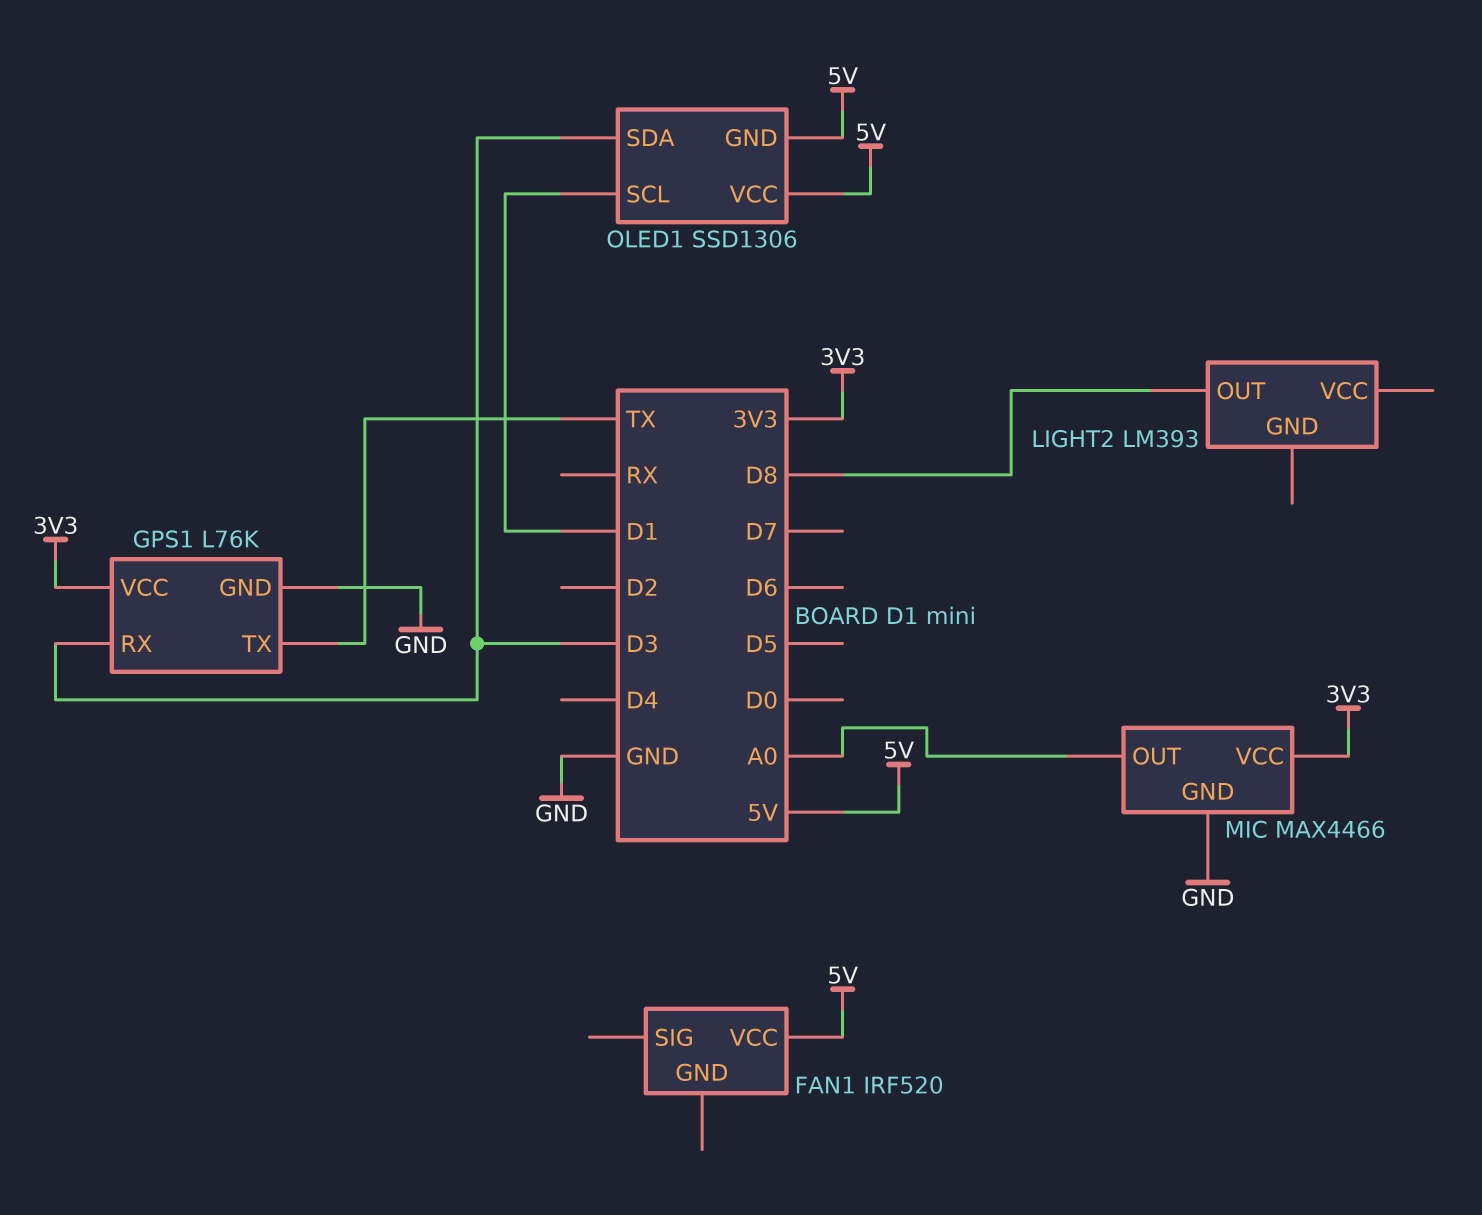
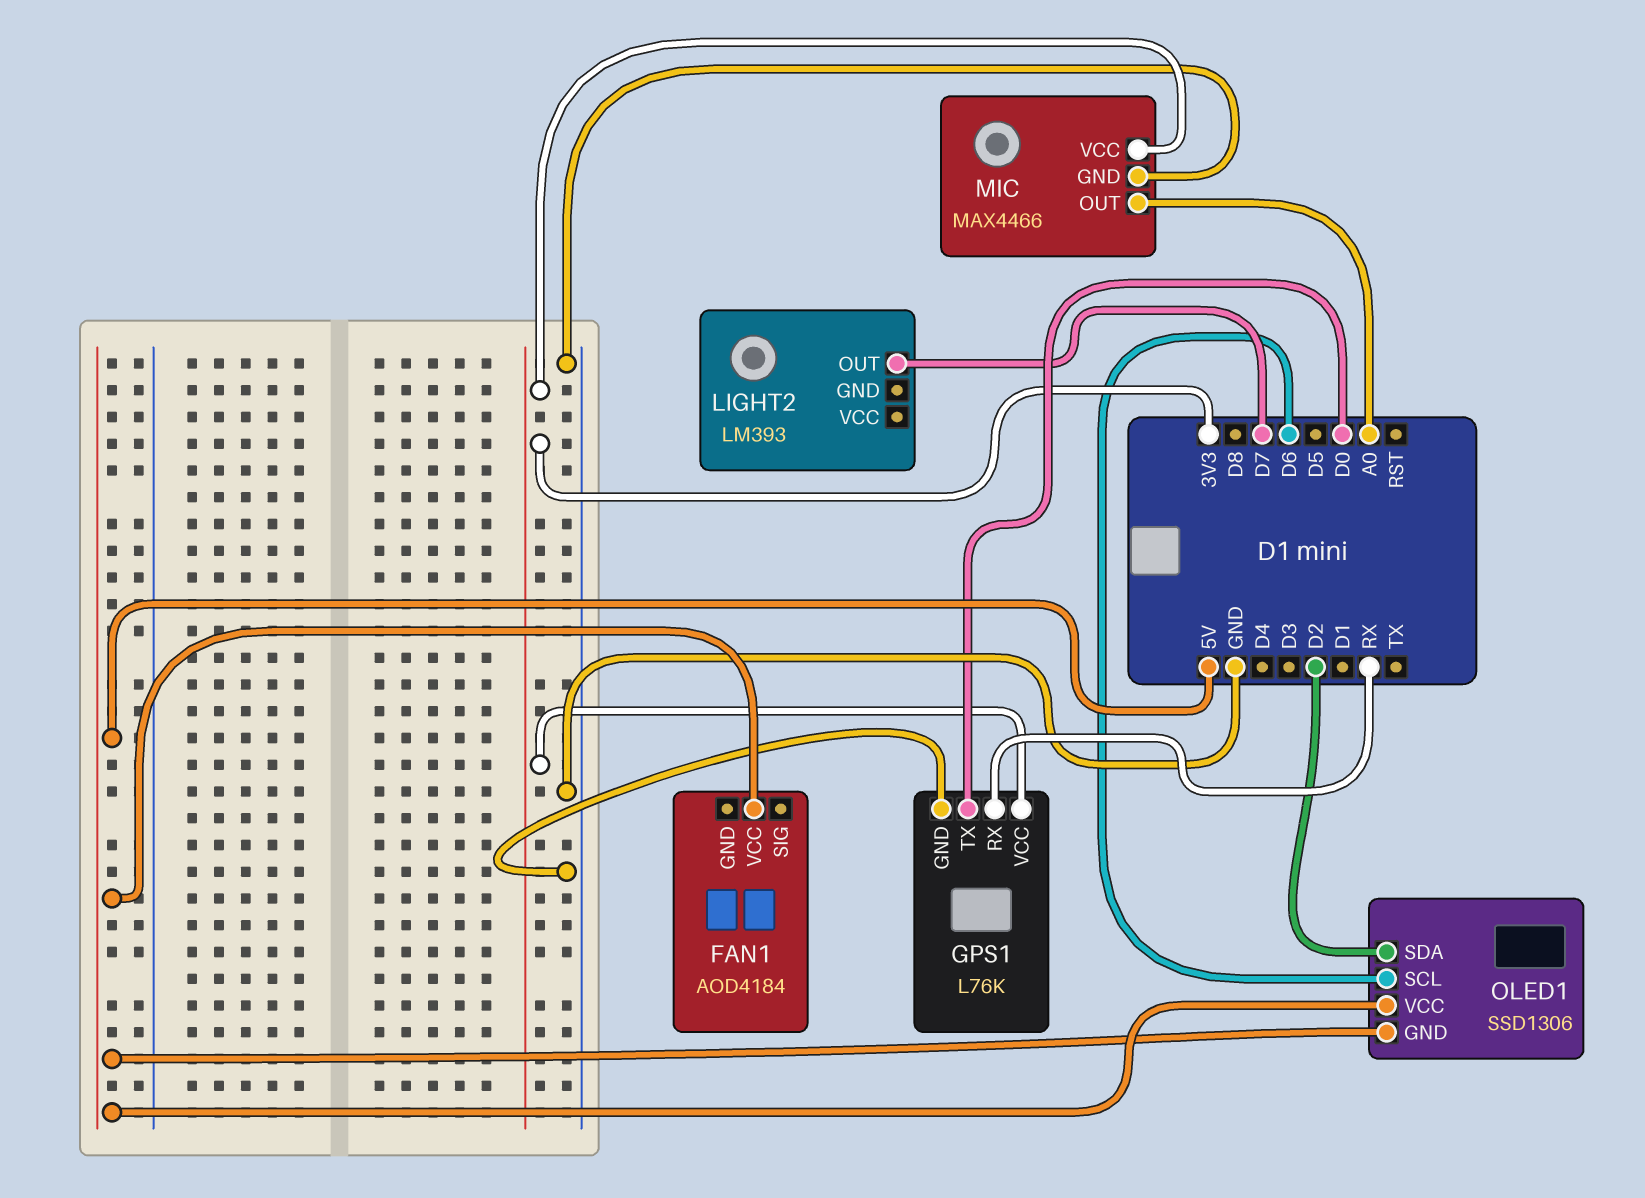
FAN1: IRF520 -> AOD4184
GPS1 pin RX: D3 -> RX
GPS1 pin TX: TX -> D0
LIGHT2 pin OUT: D8 -> D7
OLED1 pin SCL: D1 -> D6
OLED1 pin SDA: D3 -> D2

